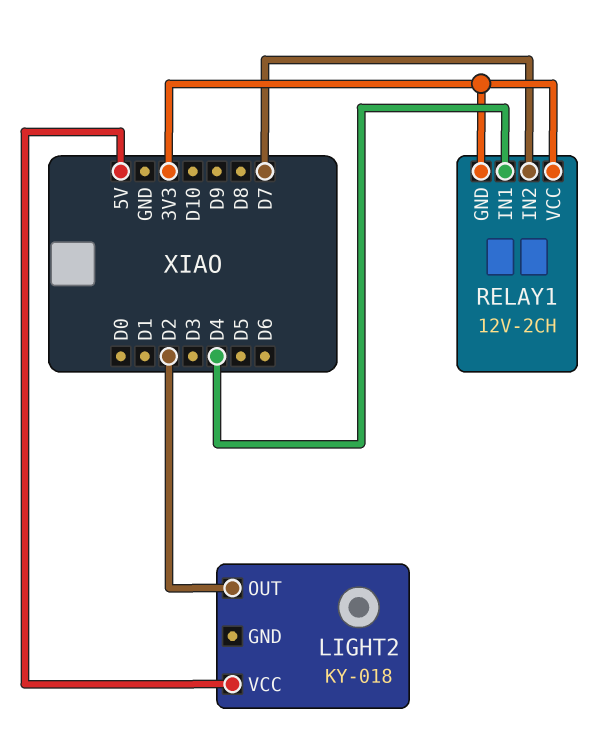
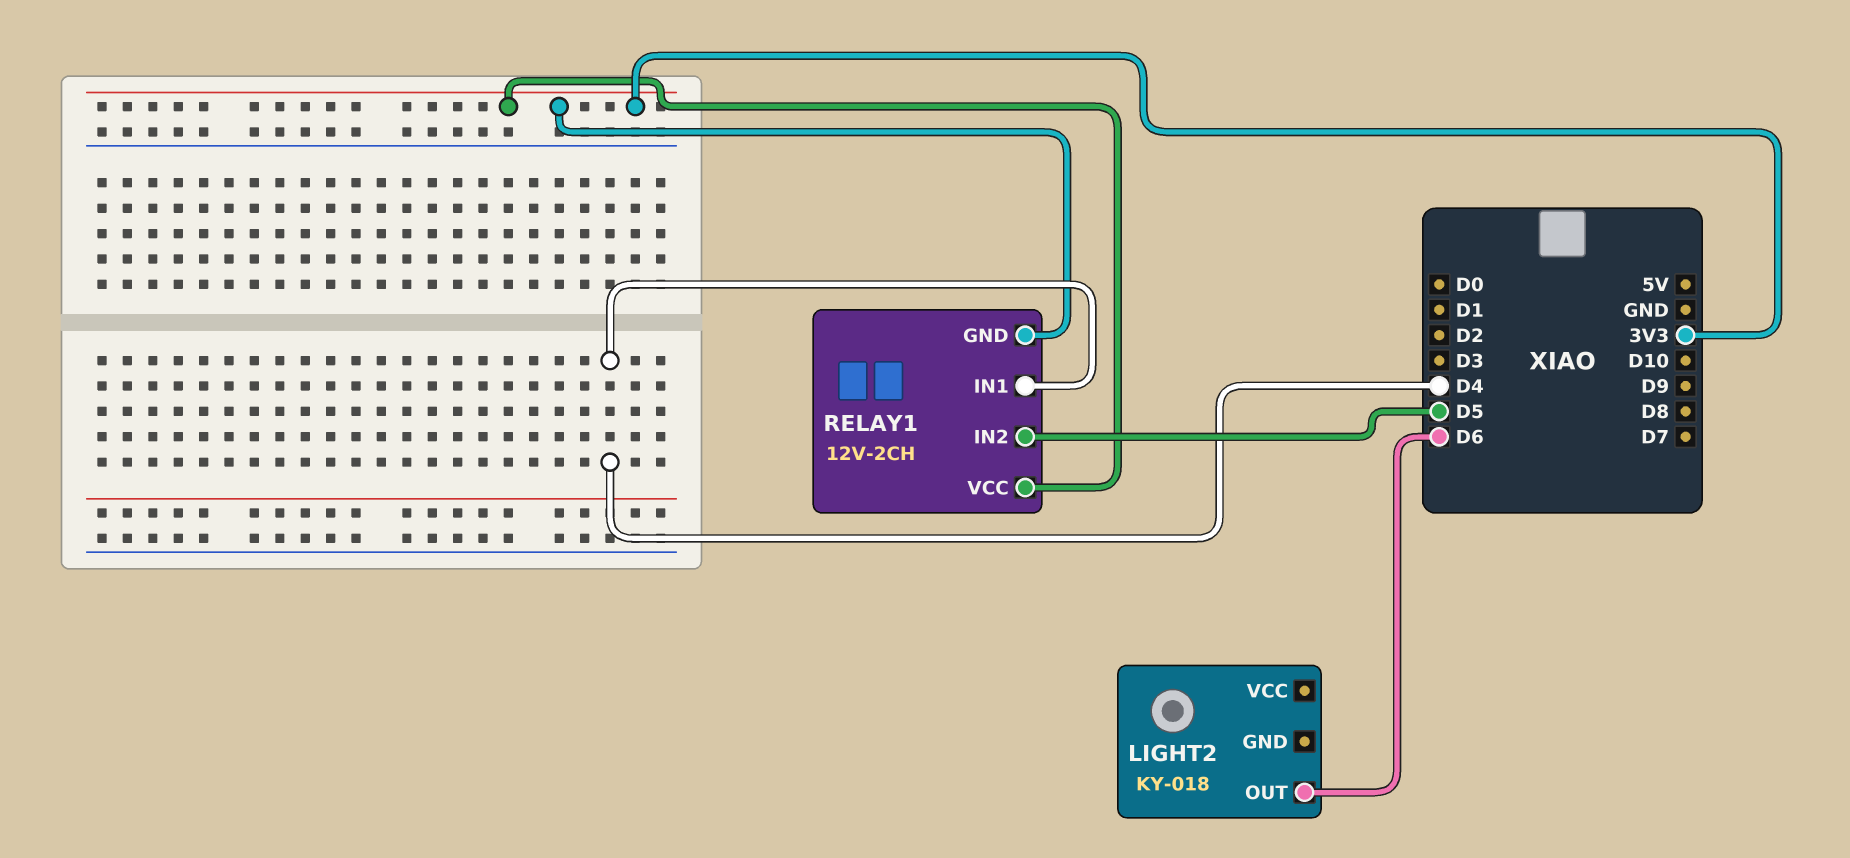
LIGHT2 pin OUT: D2 -> D6
LIGHT2 pin VCC: 5V -> none
RELAY1 pin IN2: D7 -> D5

